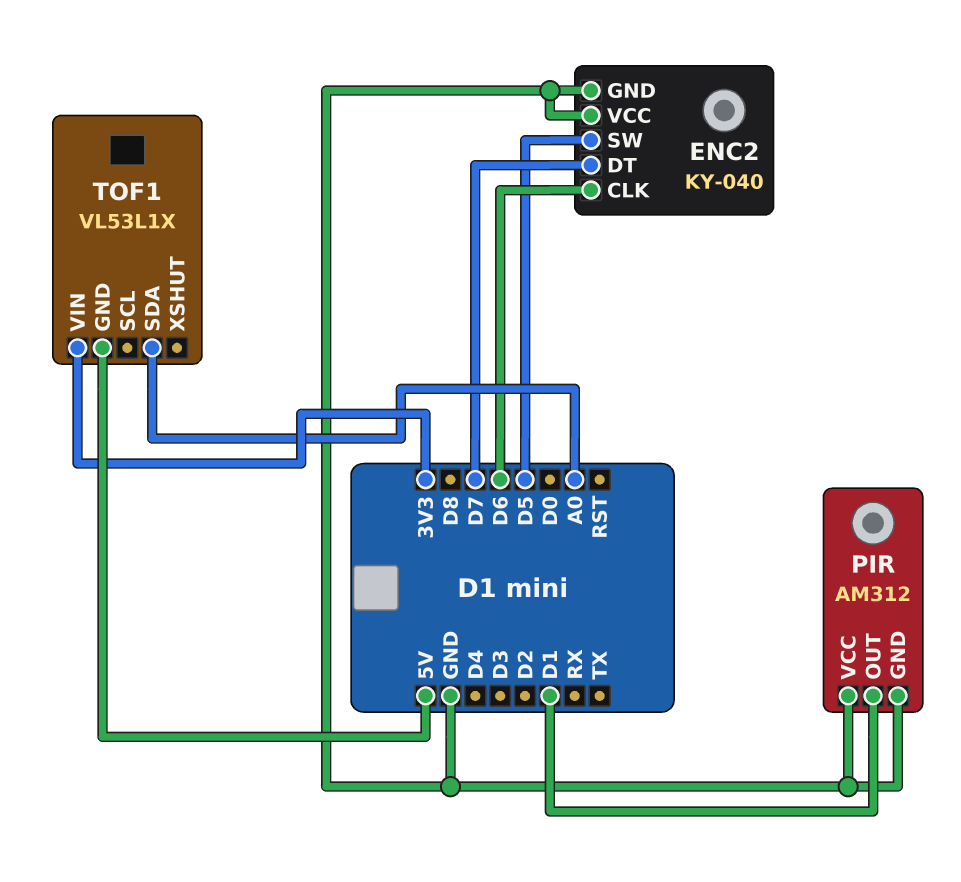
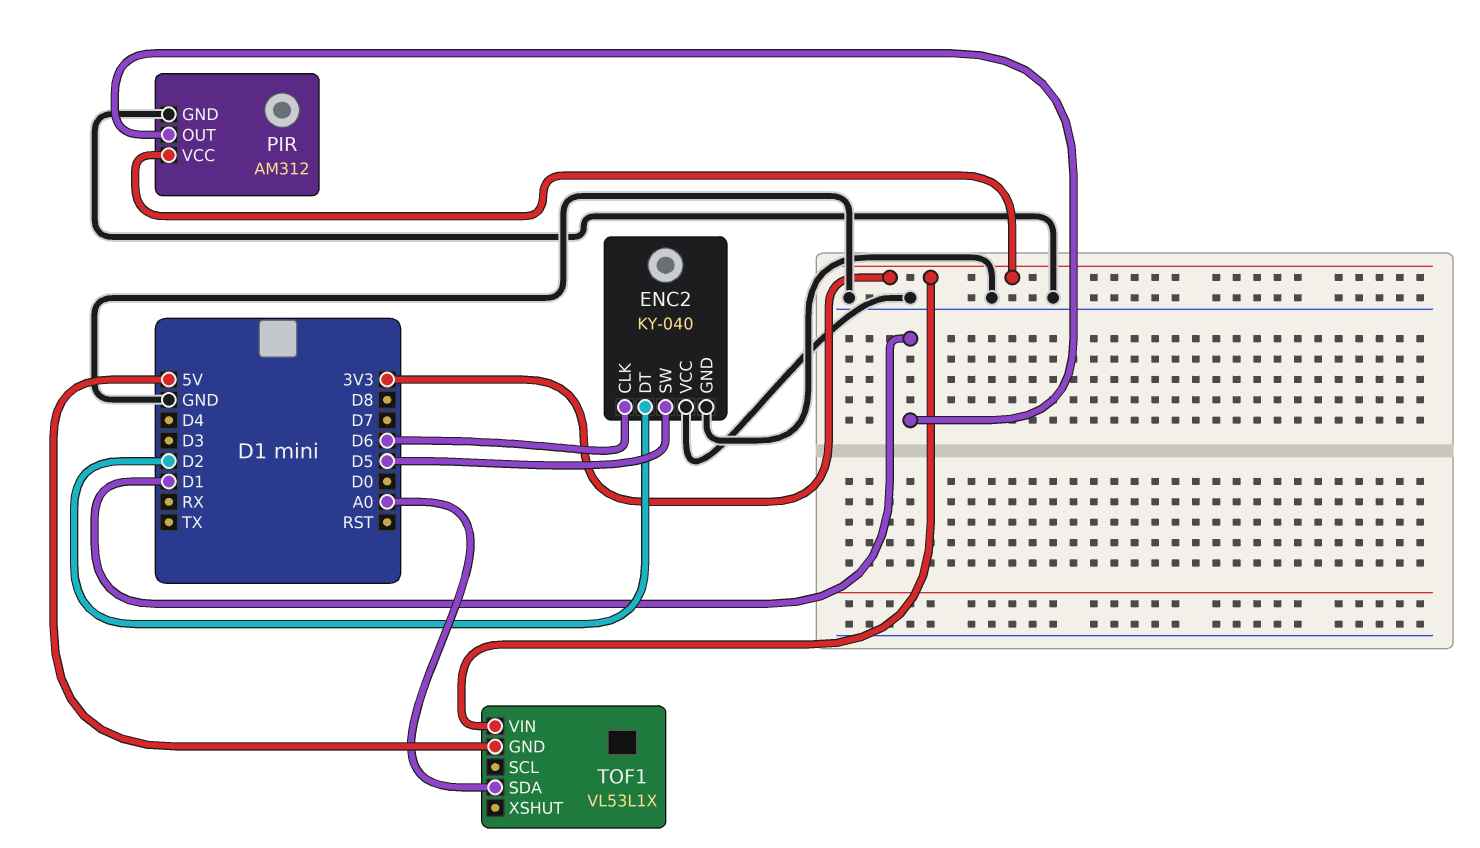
ENC2 pin DT: D7 -> D2
PIR pin VCC: GND -> 3V3

